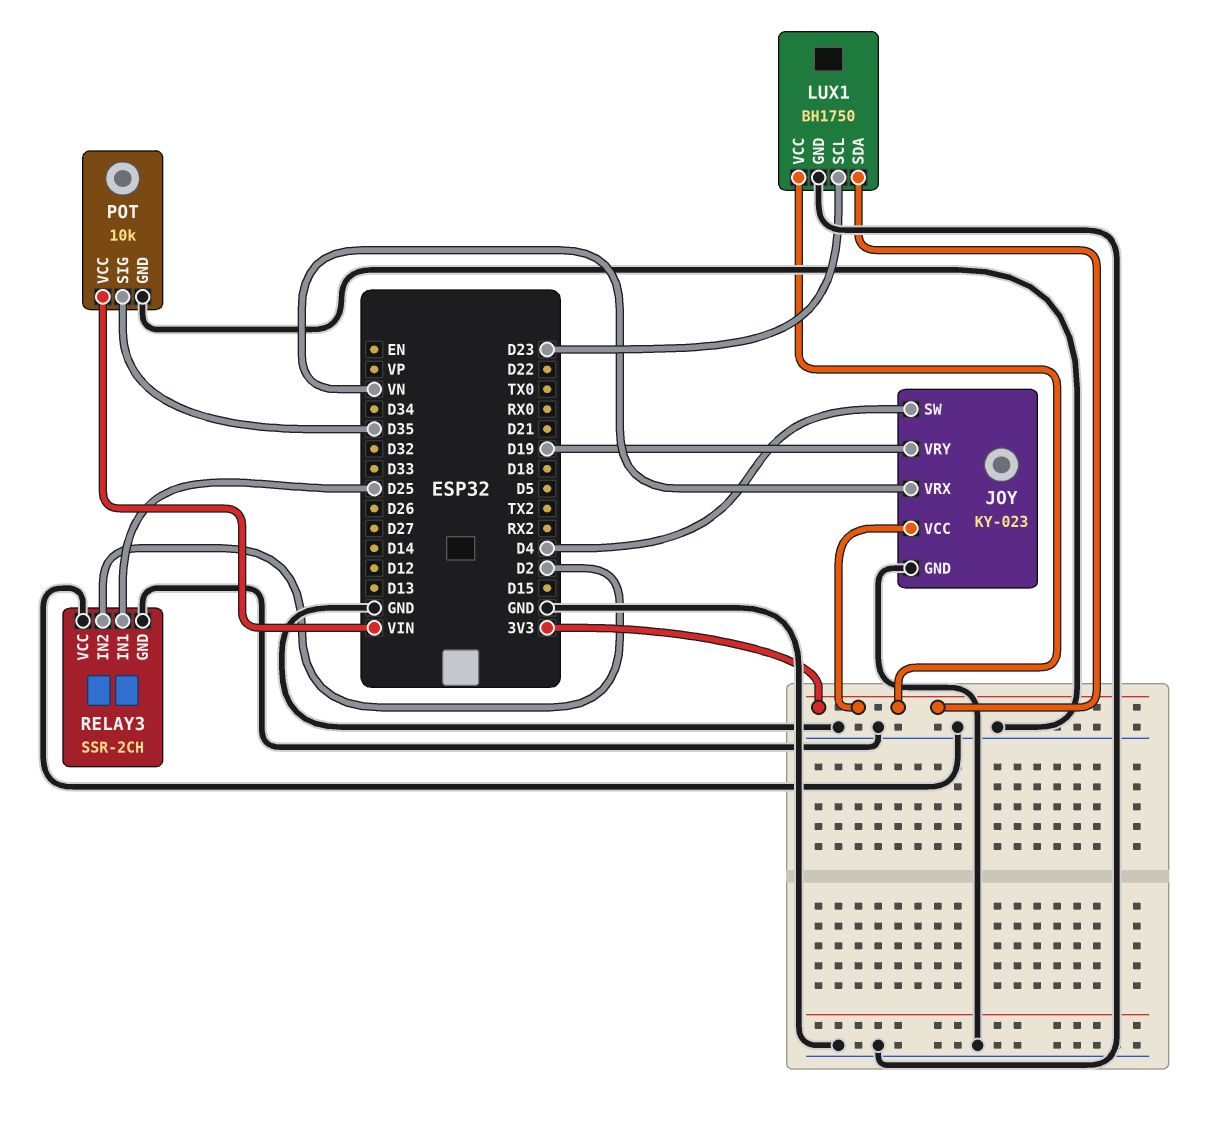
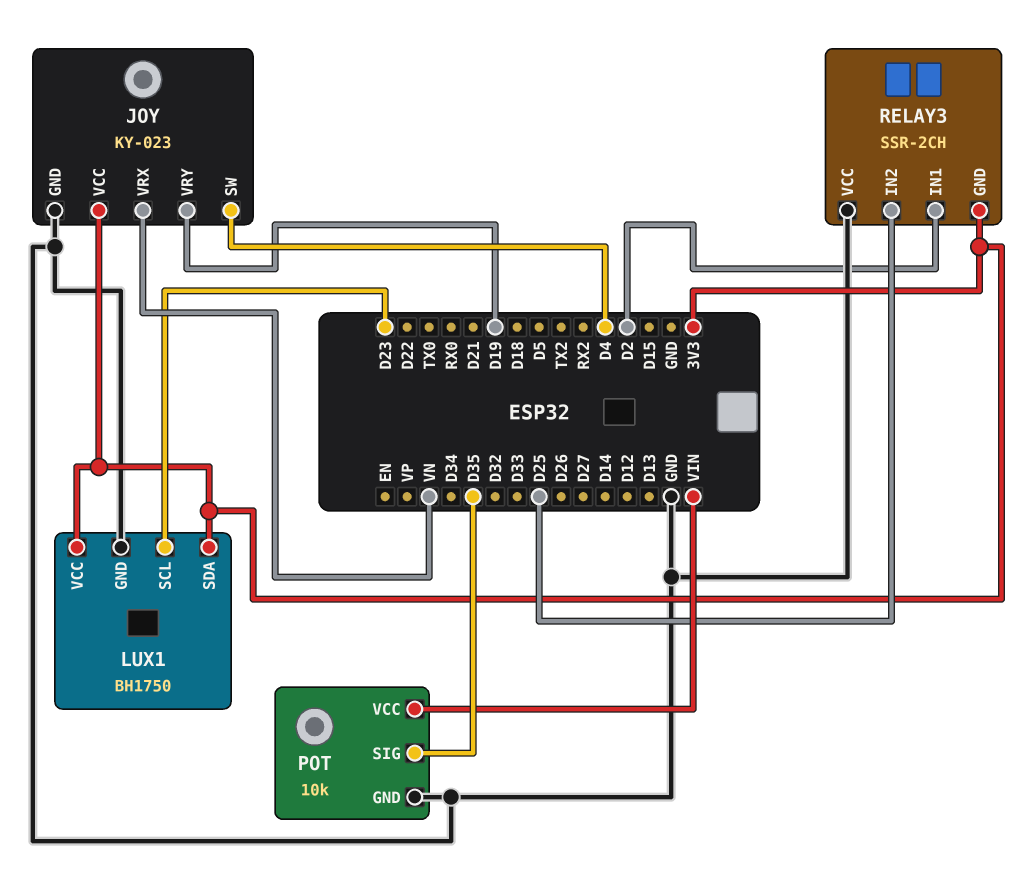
RELAY3 pin GND: GND -> 3V3
RELAY3 pin IN1: D25 -> D2
RELAY3 pin IN2: D2 -> D25

